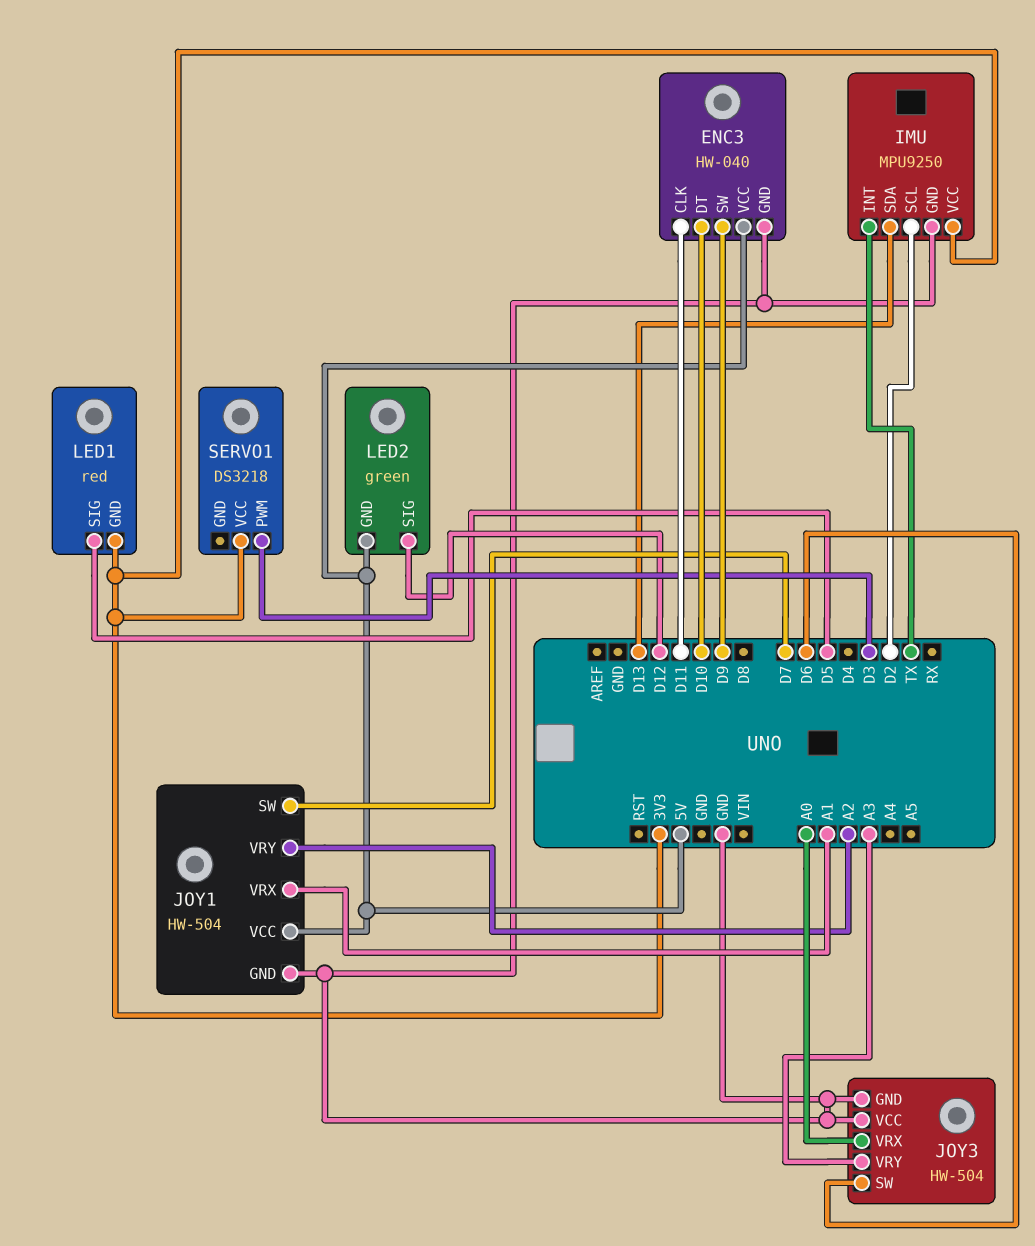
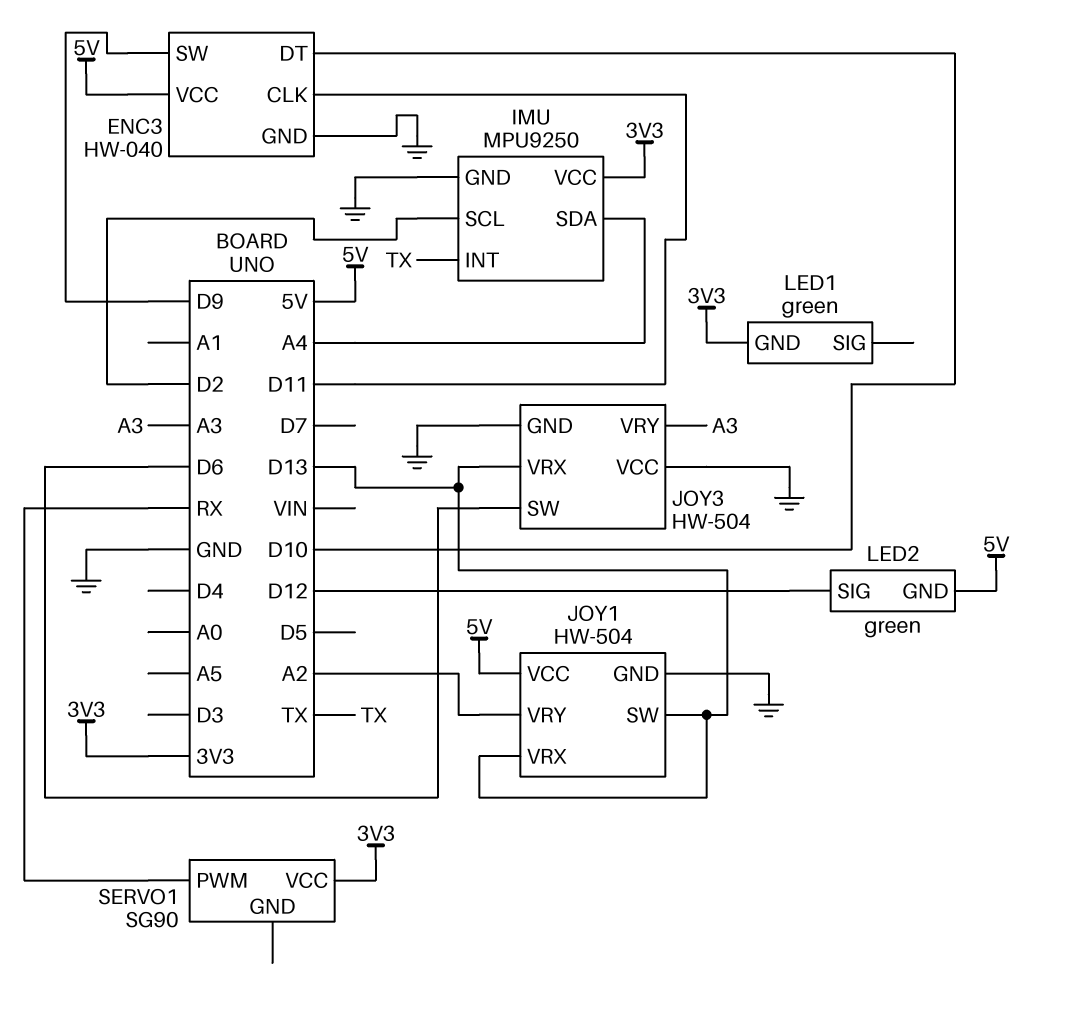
IMU pin SDA: D13 -> A4
JOY1 pin SW: D7 -> D13
JOY1 pin VRX: A1 -> D13
JOY3 pin VRX: A0 -> D13
LED1: red -> green
LED1 pin SIG: D5 -> none
SERVO1: DS3218 -> SG90
SERVO1 pin PWM: D3 -> RX

